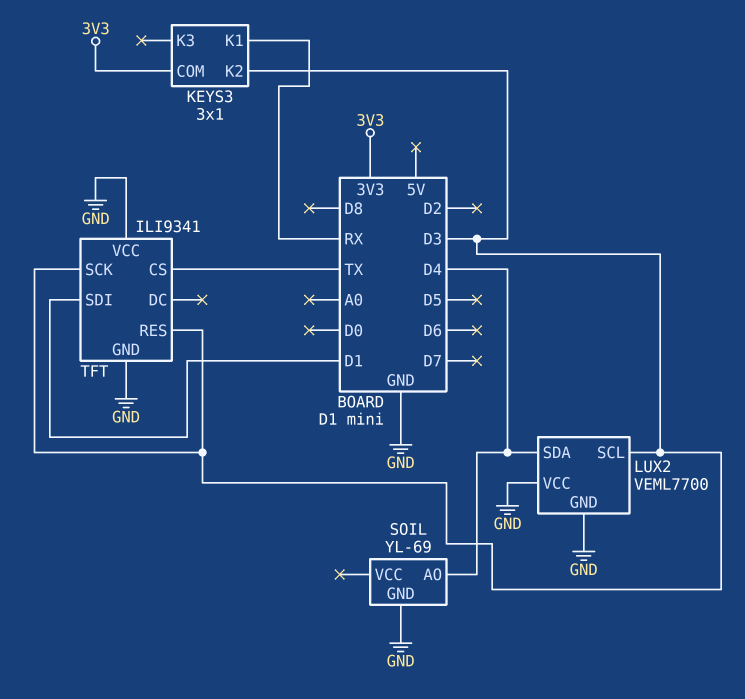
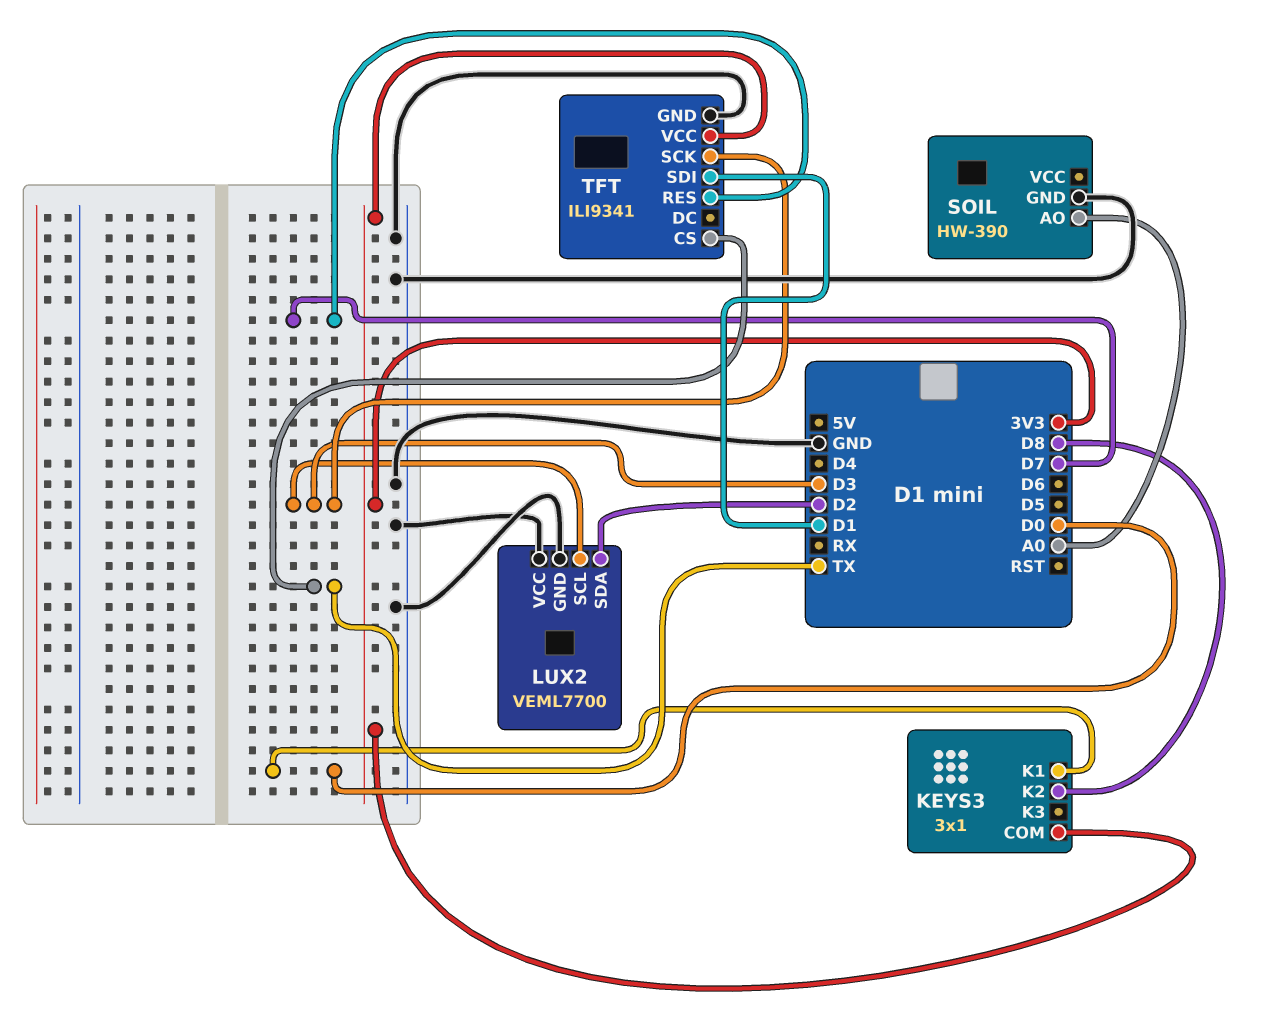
KEYS3 pin K1: RX -> D0
KEYS3 pin K2: D3 -> D8
LUX2 pin SDA: D4 -> D2
SOIL: YL-69 -> HW-390
SOIL pin AO: D4 -> A0
TFT pin RES: D3 -> D7
TFT pin VCC: GND -> 3V3

